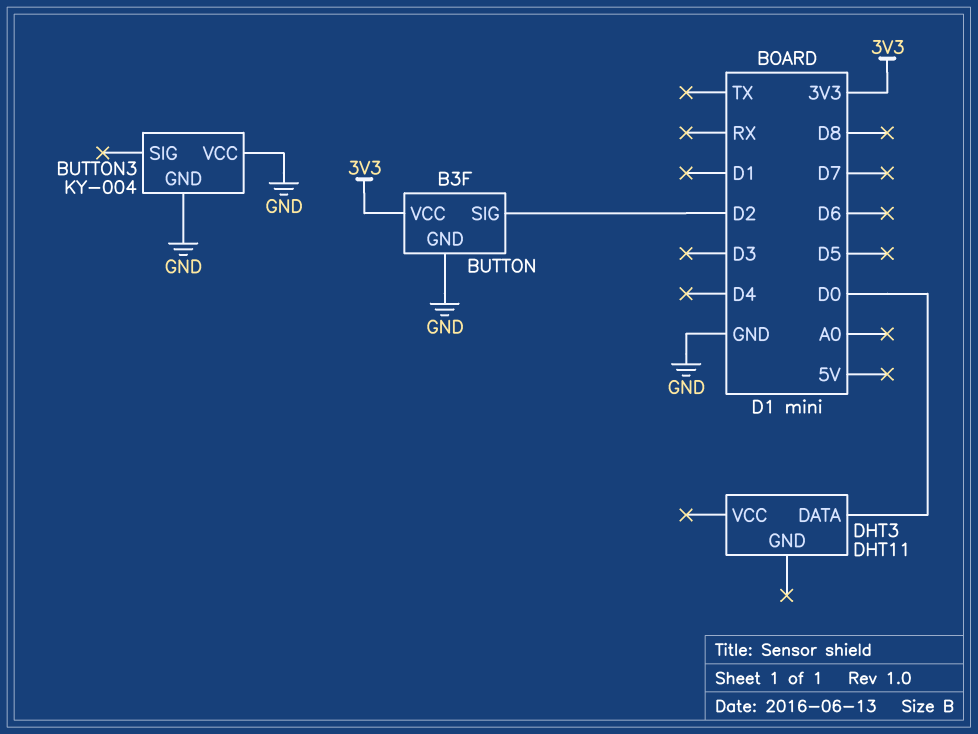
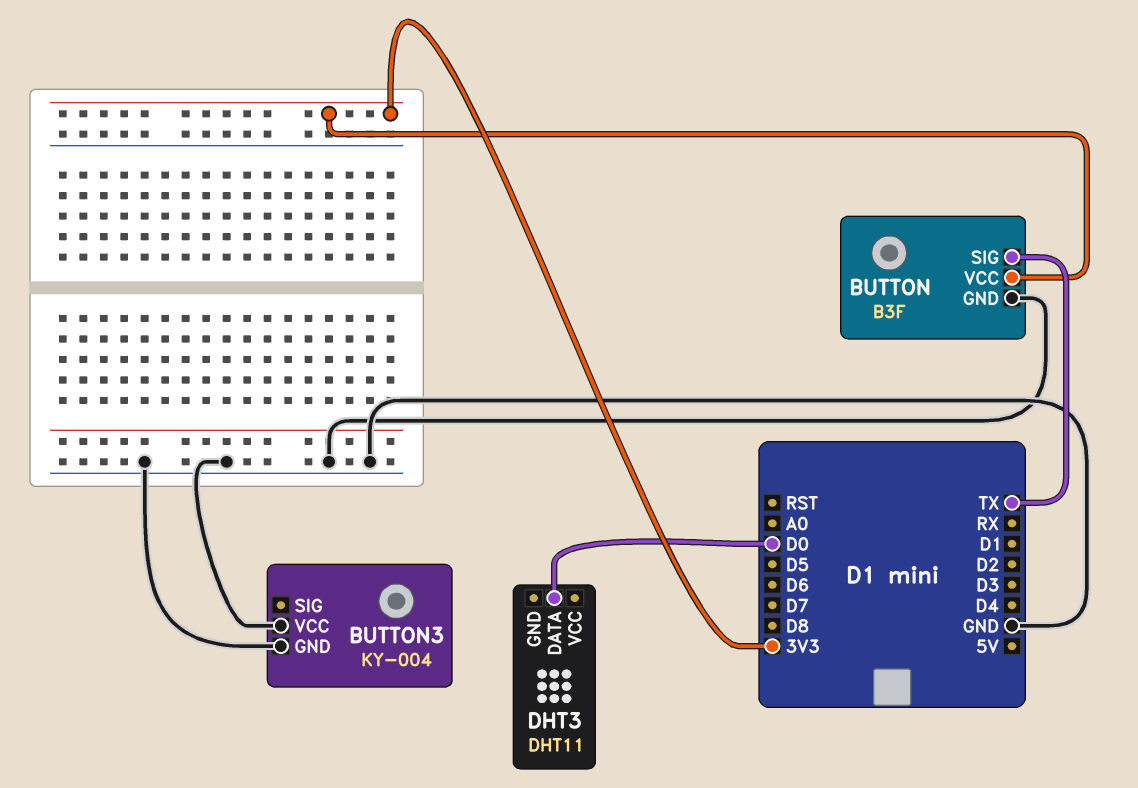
BUTTON pin SIG: D2 -> TX

